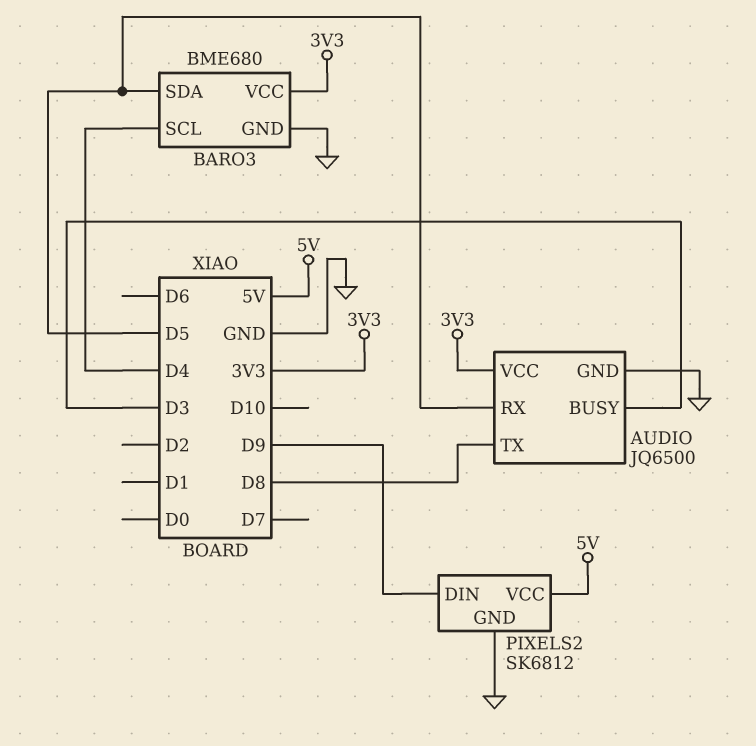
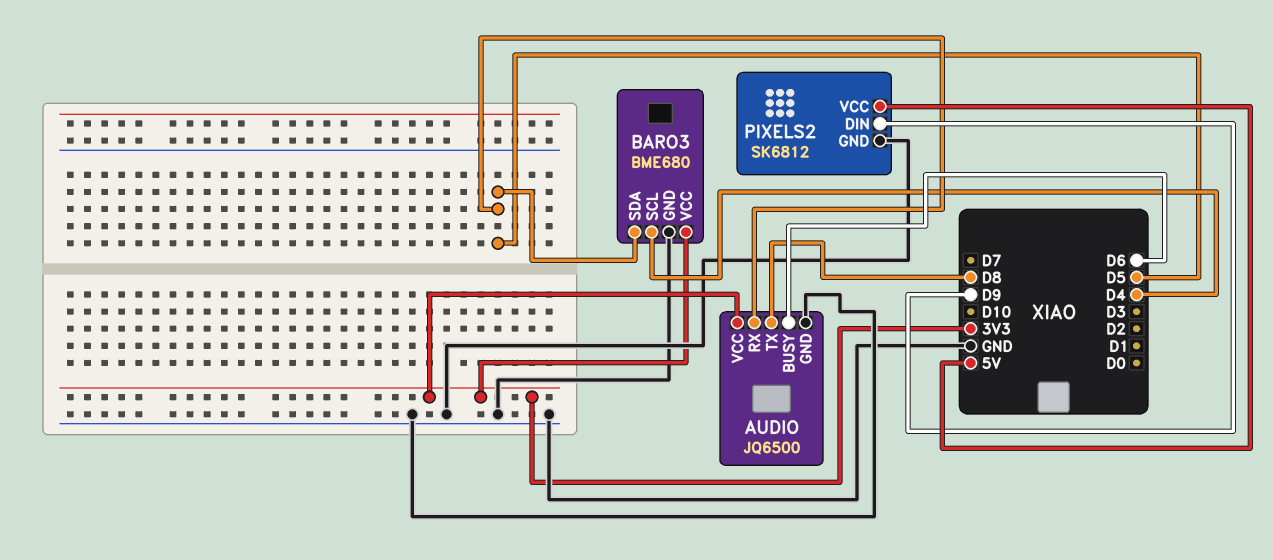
AUDIO pin BUSY: D3 -> D6

